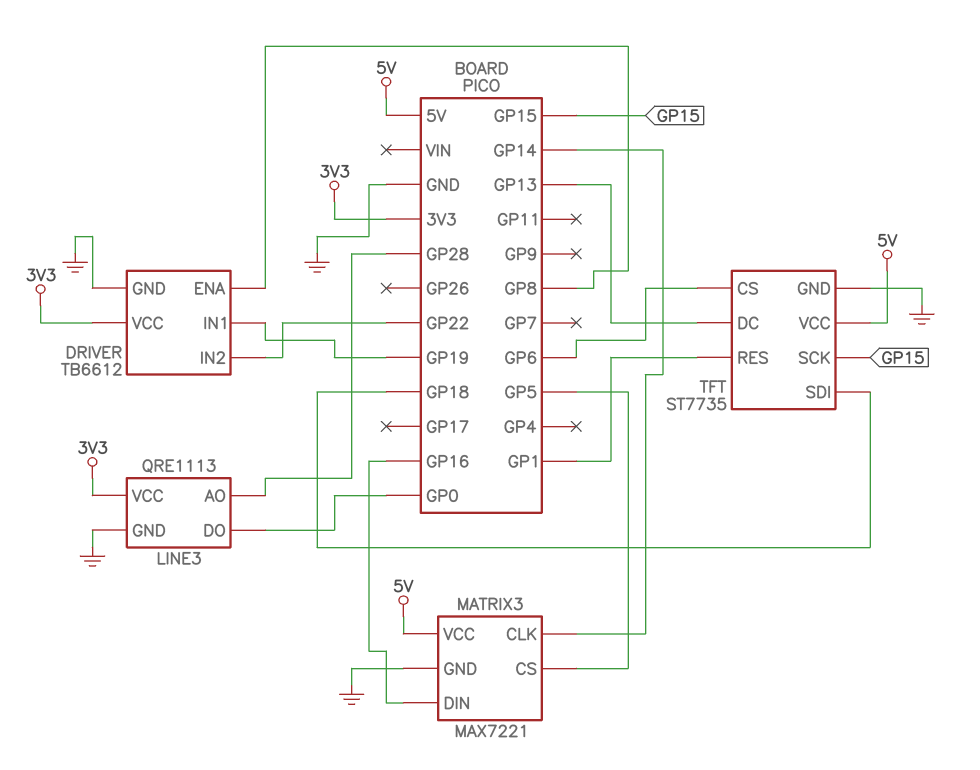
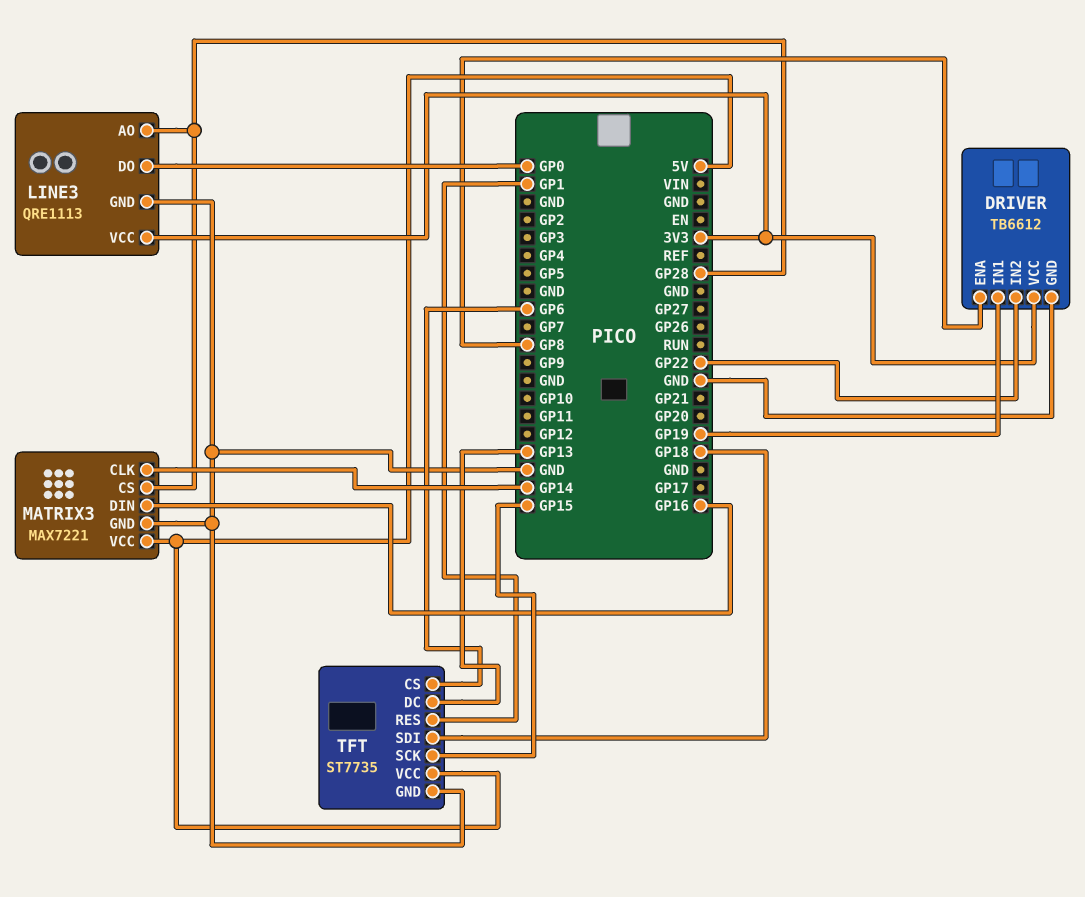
MATRIX3 pin CS: GP5 -> GP28

